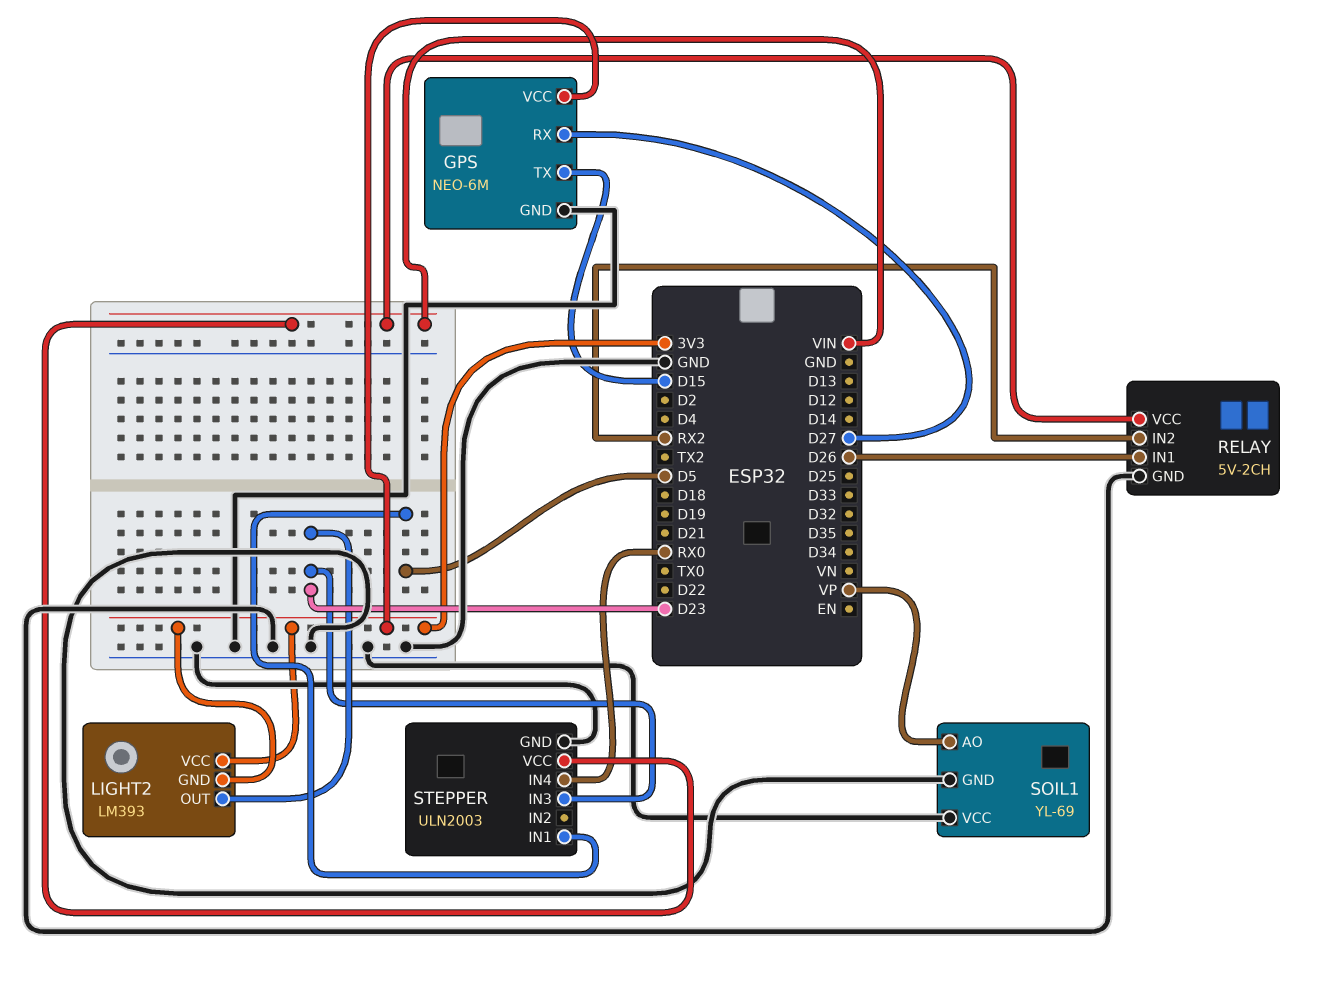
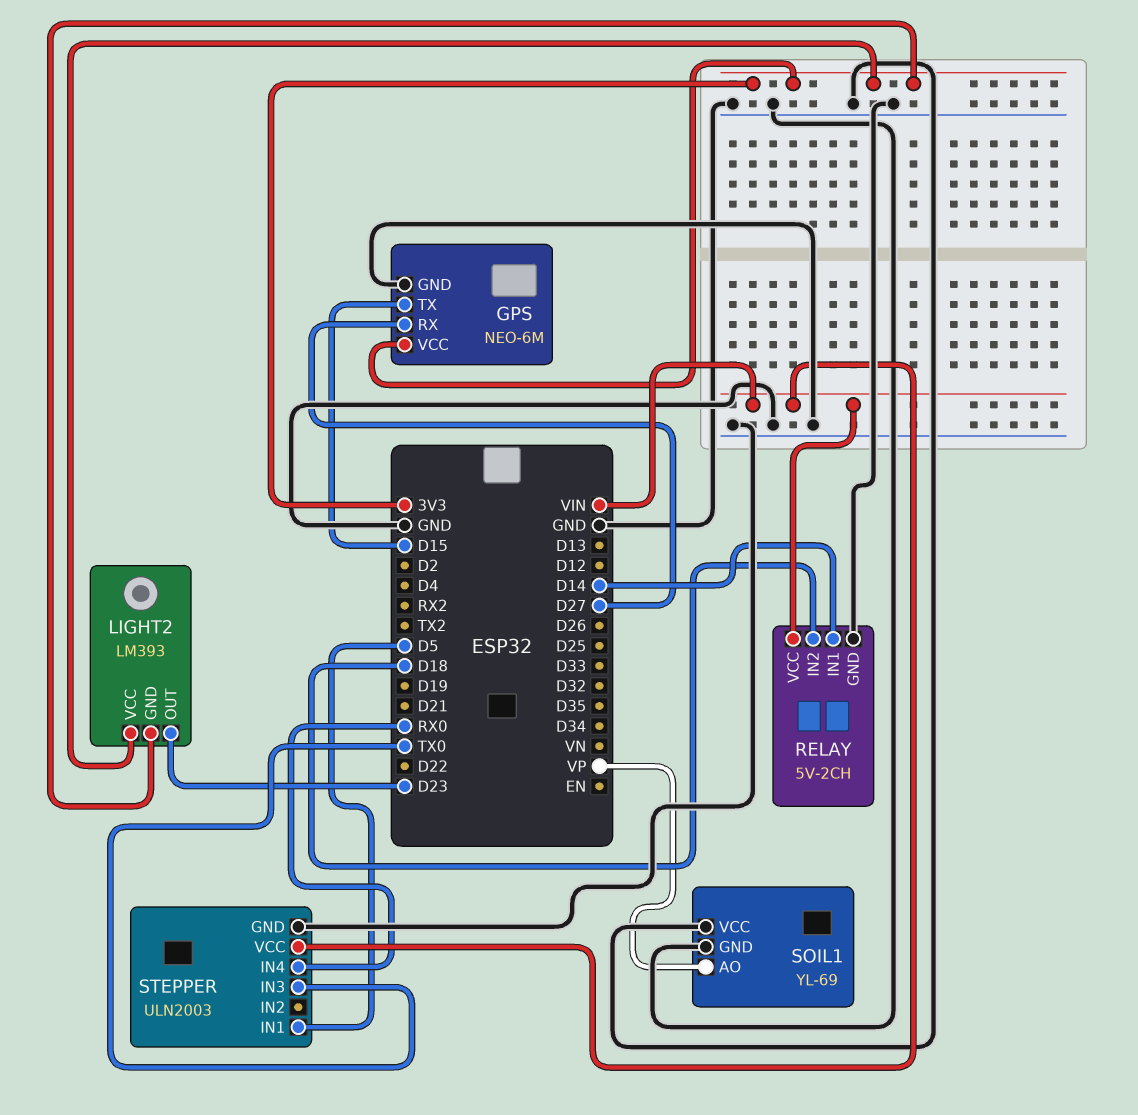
RELAY pin IN1: D26 -> D14
RELAY pin IN2: RX2 -> D18
STEPPER pin IN3: D23 -> TX0

